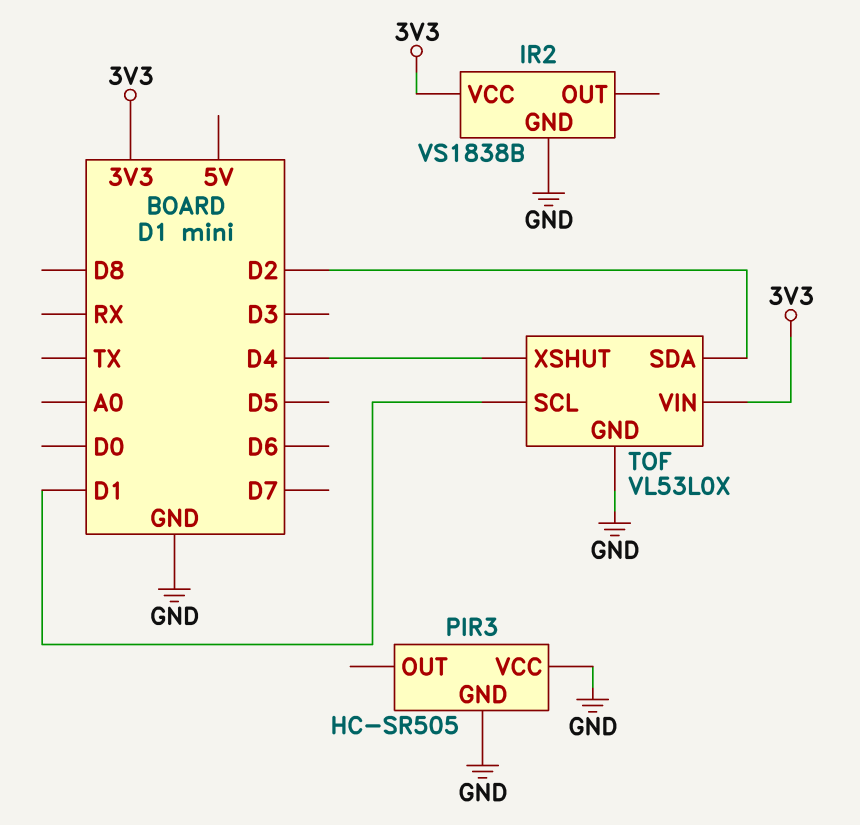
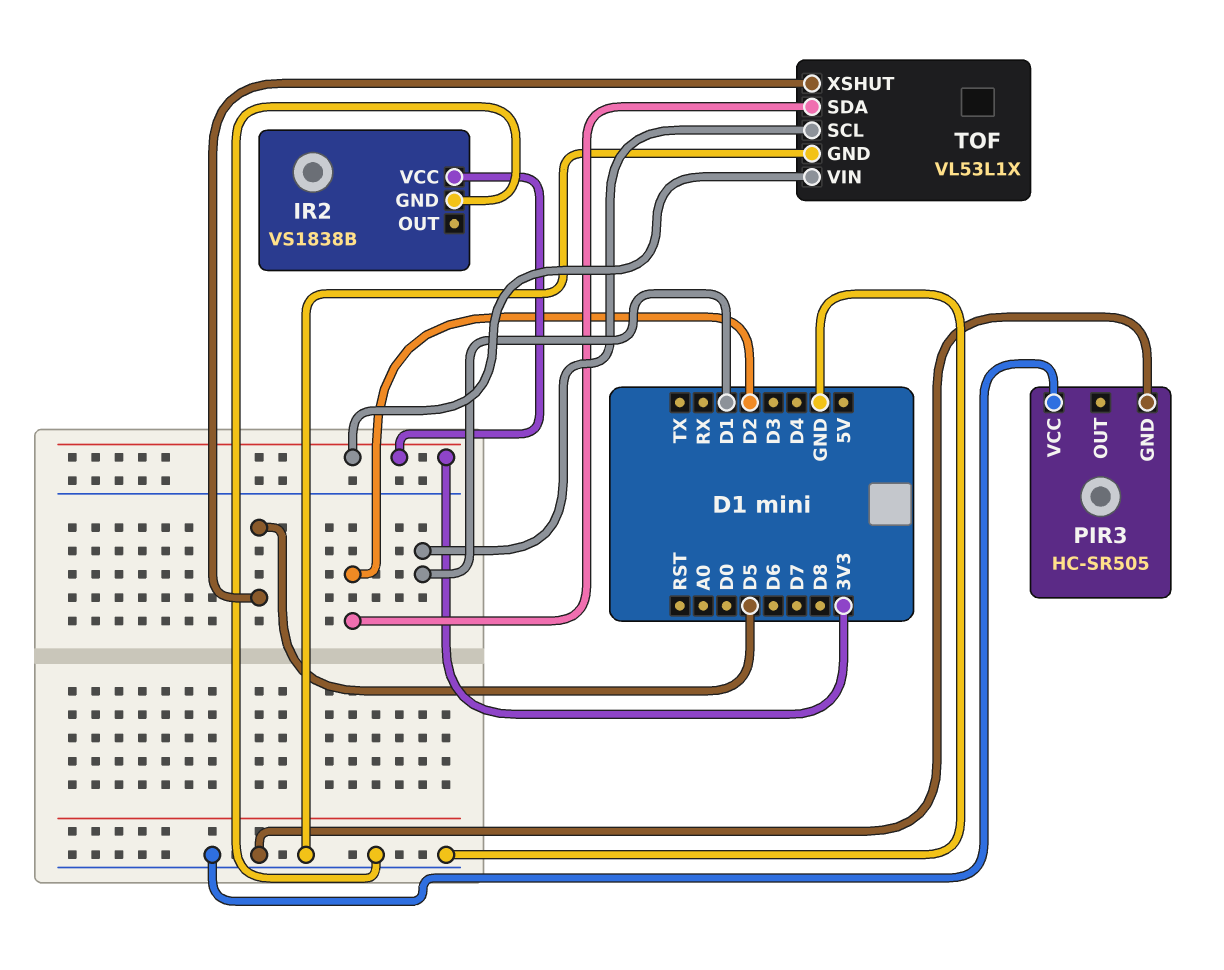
TOF: VL53L0X -> VL53L1X
TOF pin XSHUT: D4 -> D5

